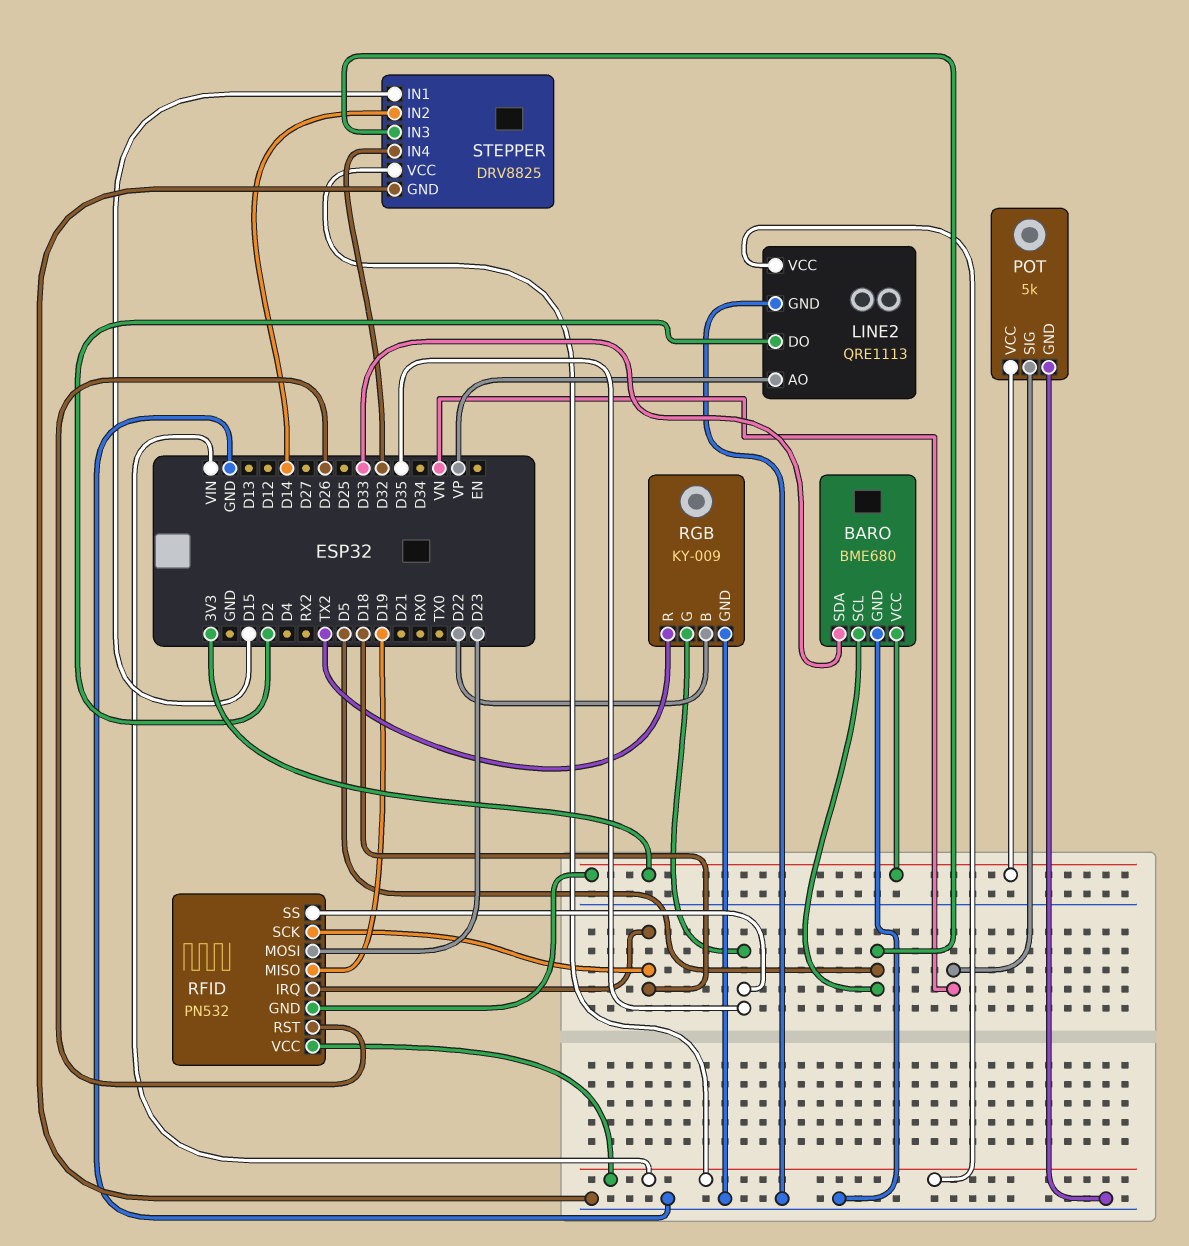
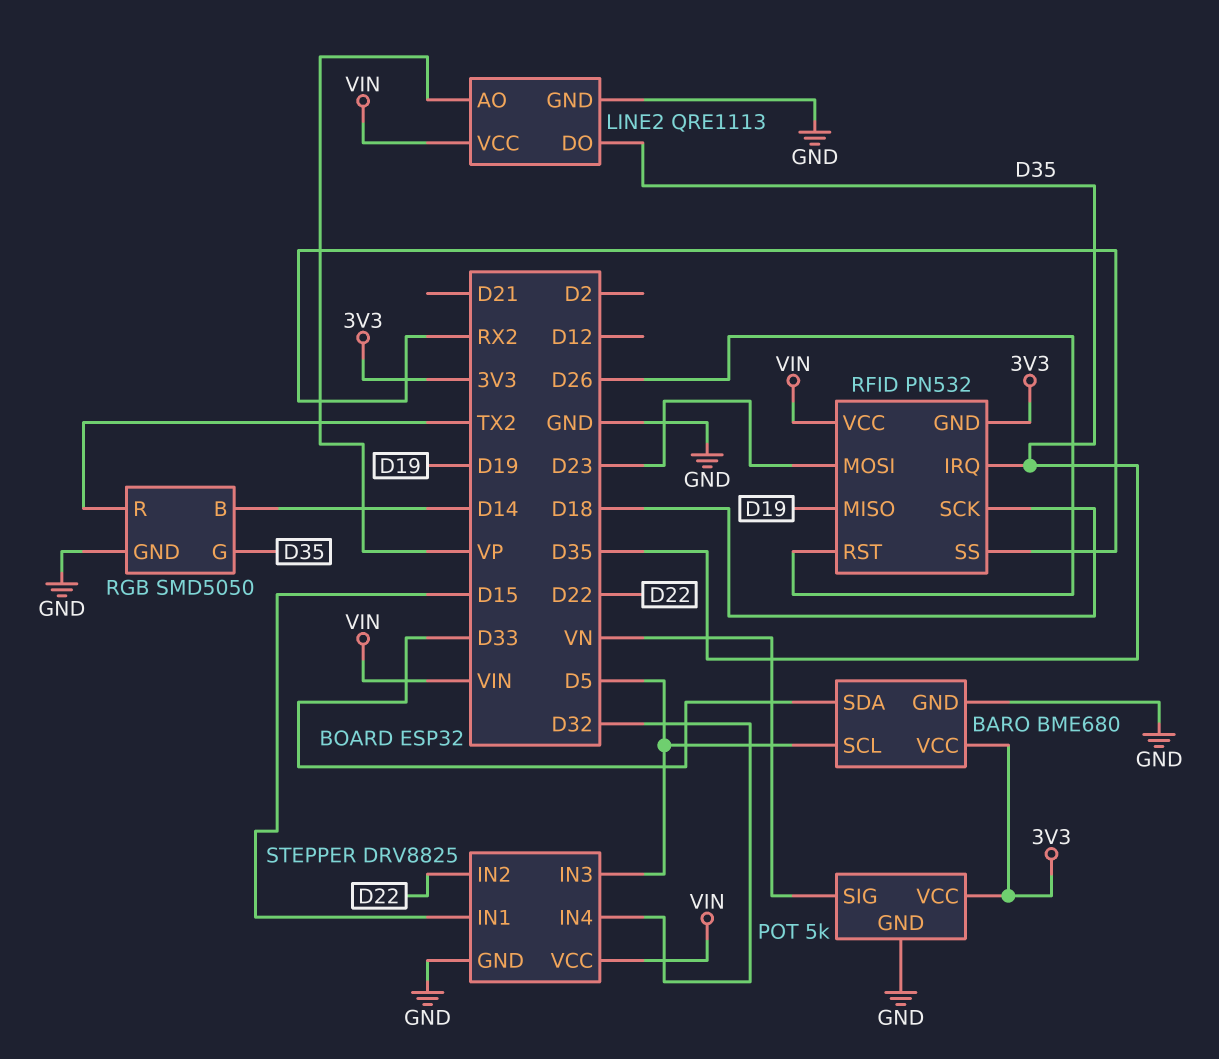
LINE2 pin DO: D2 -> D35
RFID pin IRQ: D18 -> D35
RFID pin SS: D35 -> RX2
RGB: KY-009 -> SMD5050
RGB pin B: D22 -> D14
STEPPER pin IN2: D14 -> D22

